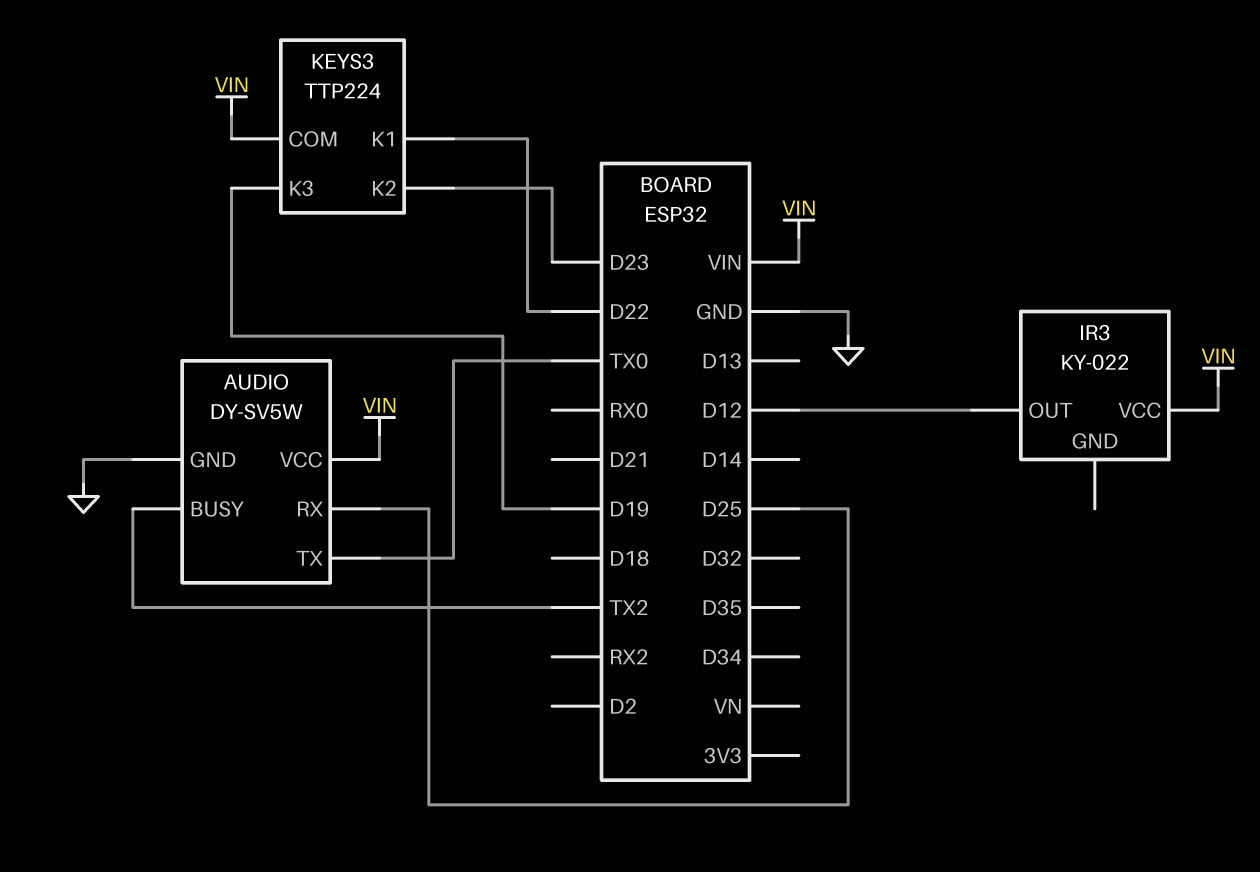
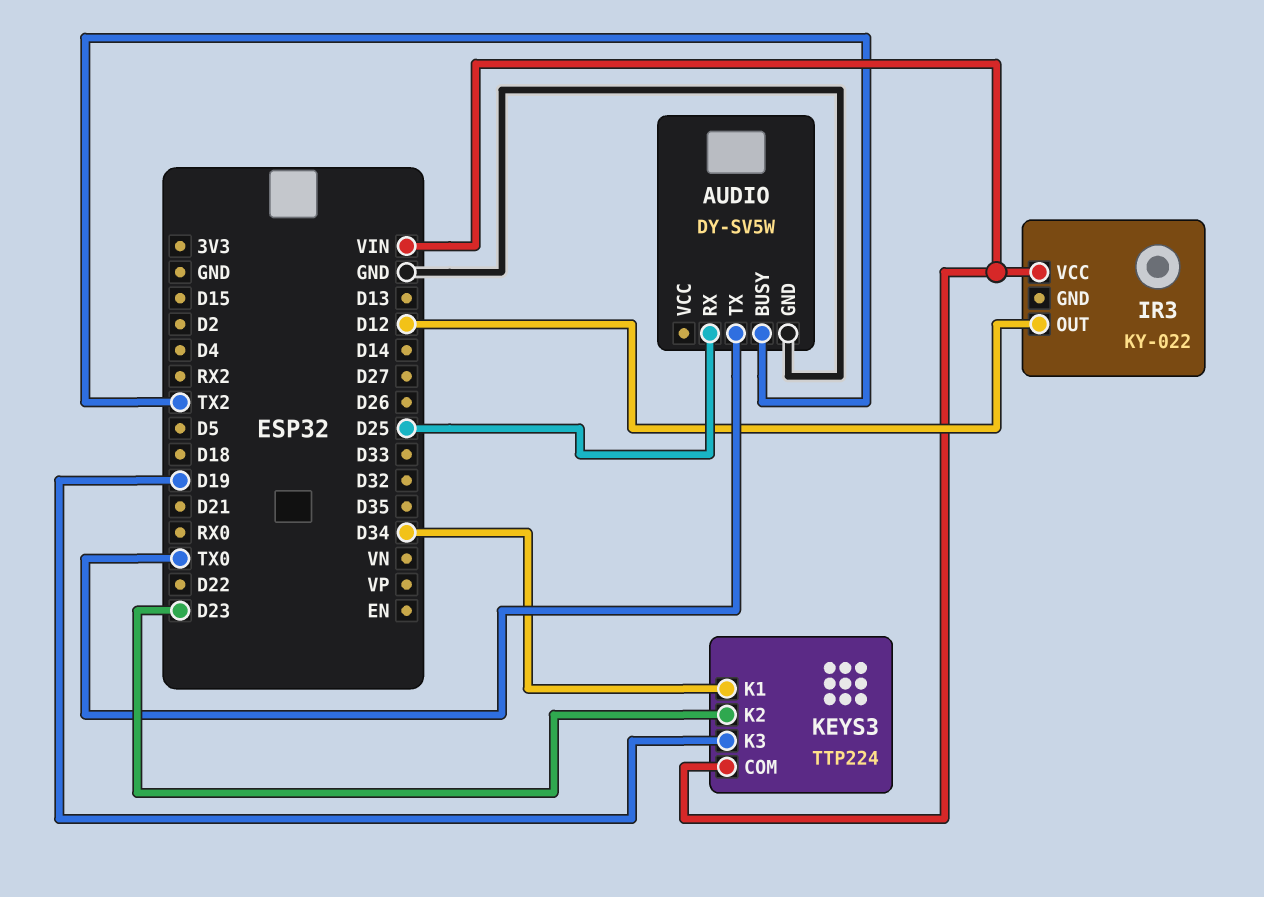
AUDIO pin VCC: VIN -> none
KEYS3 pin K1: D22 -> D34

